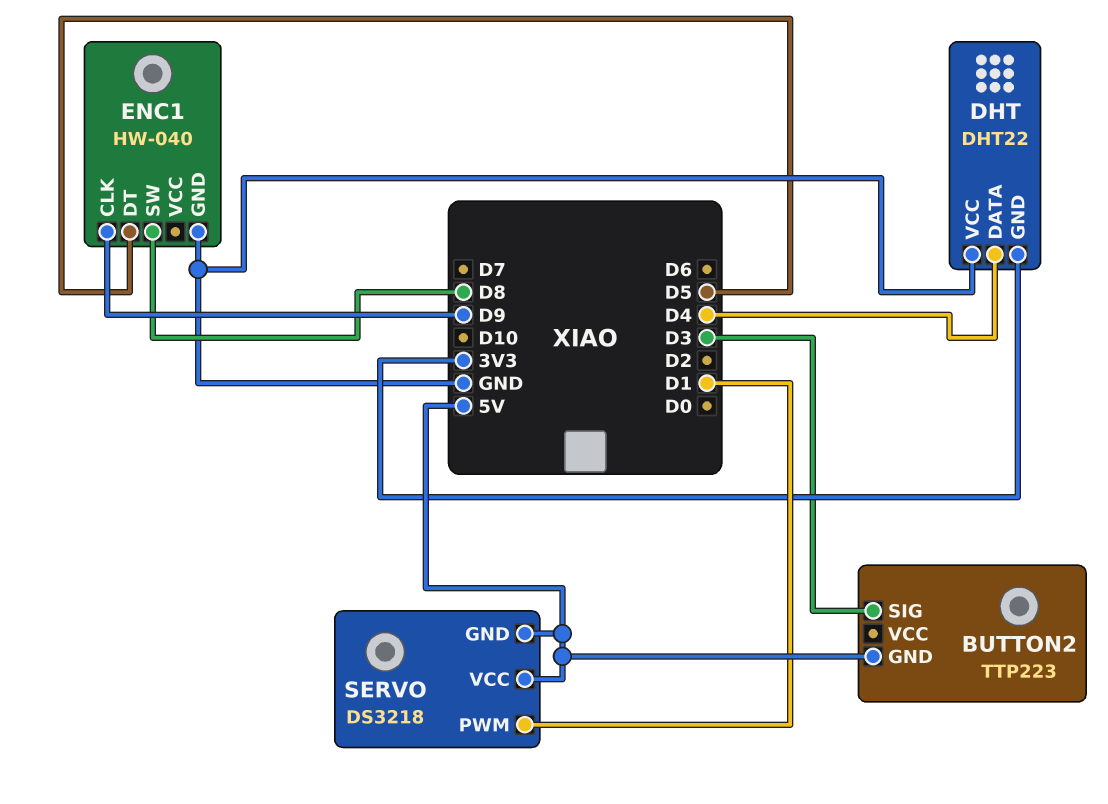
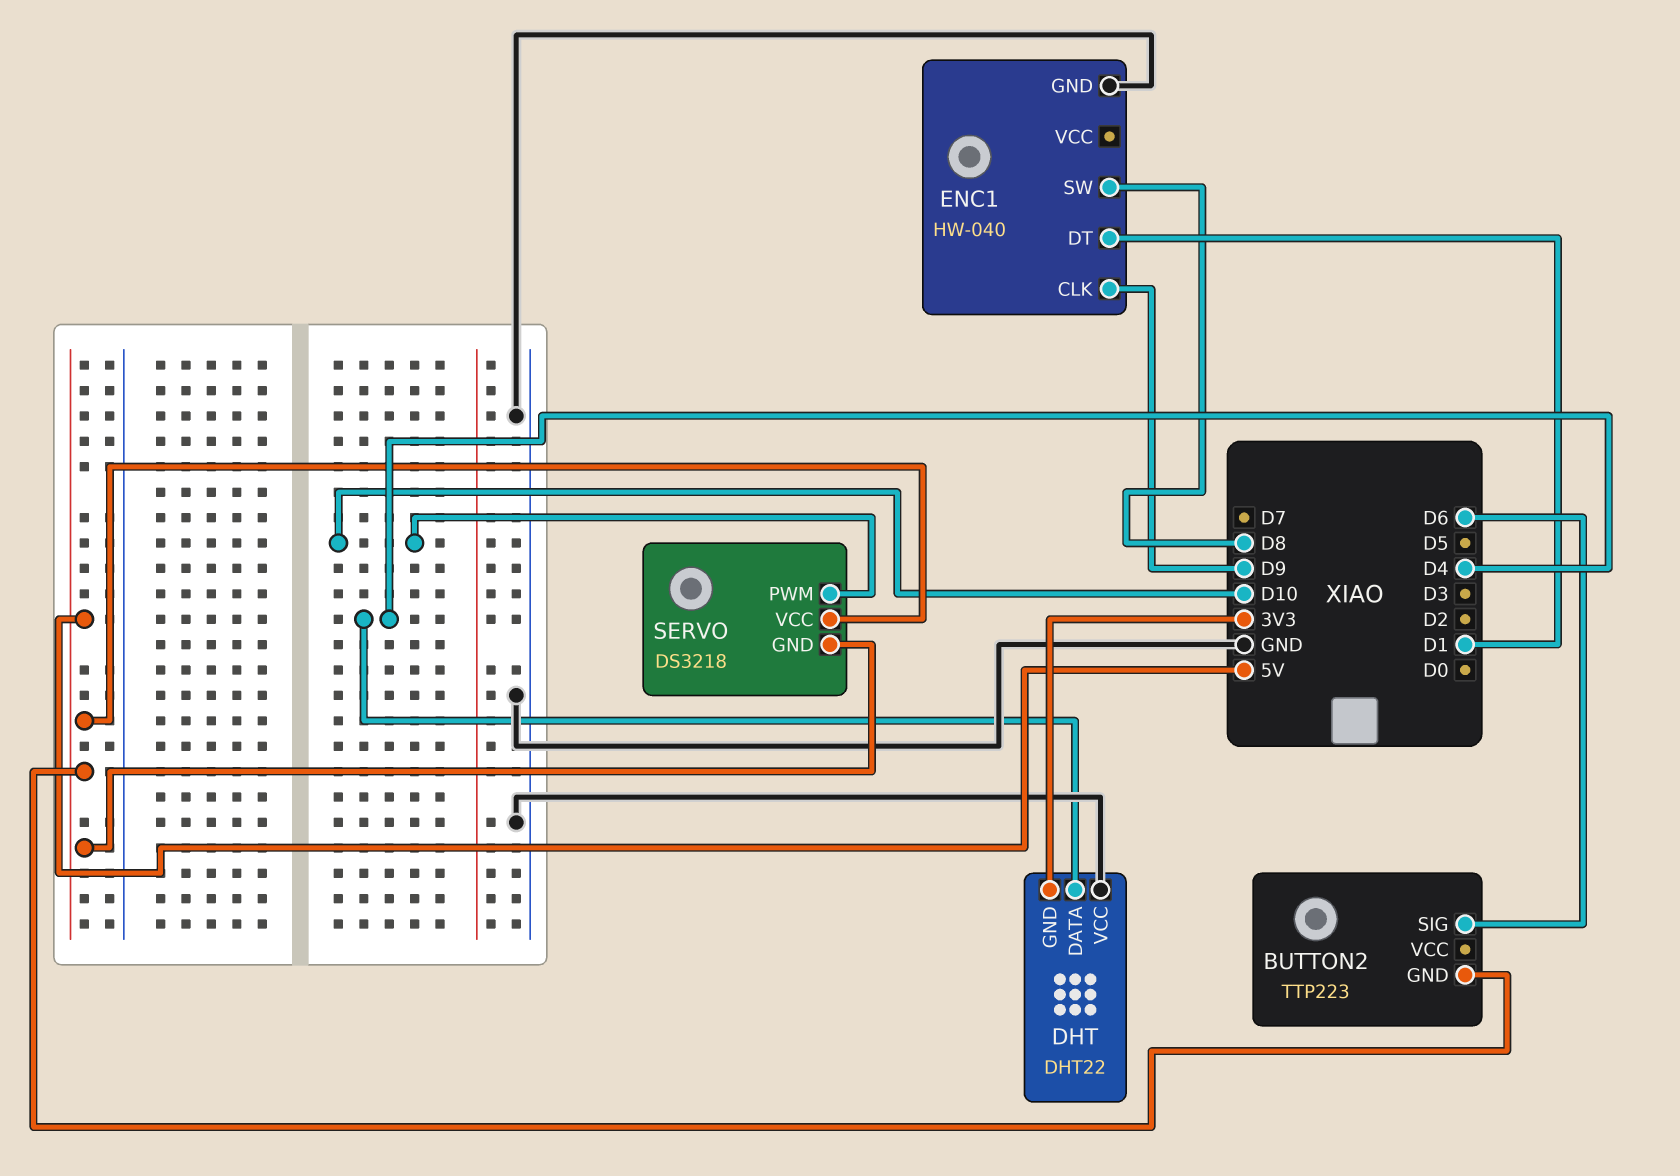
BUTTON2 pin SIG: D3 -> D6
ENC1 pin DT: D5 -> D1
SERVO pin PWM: D1 -> D10

